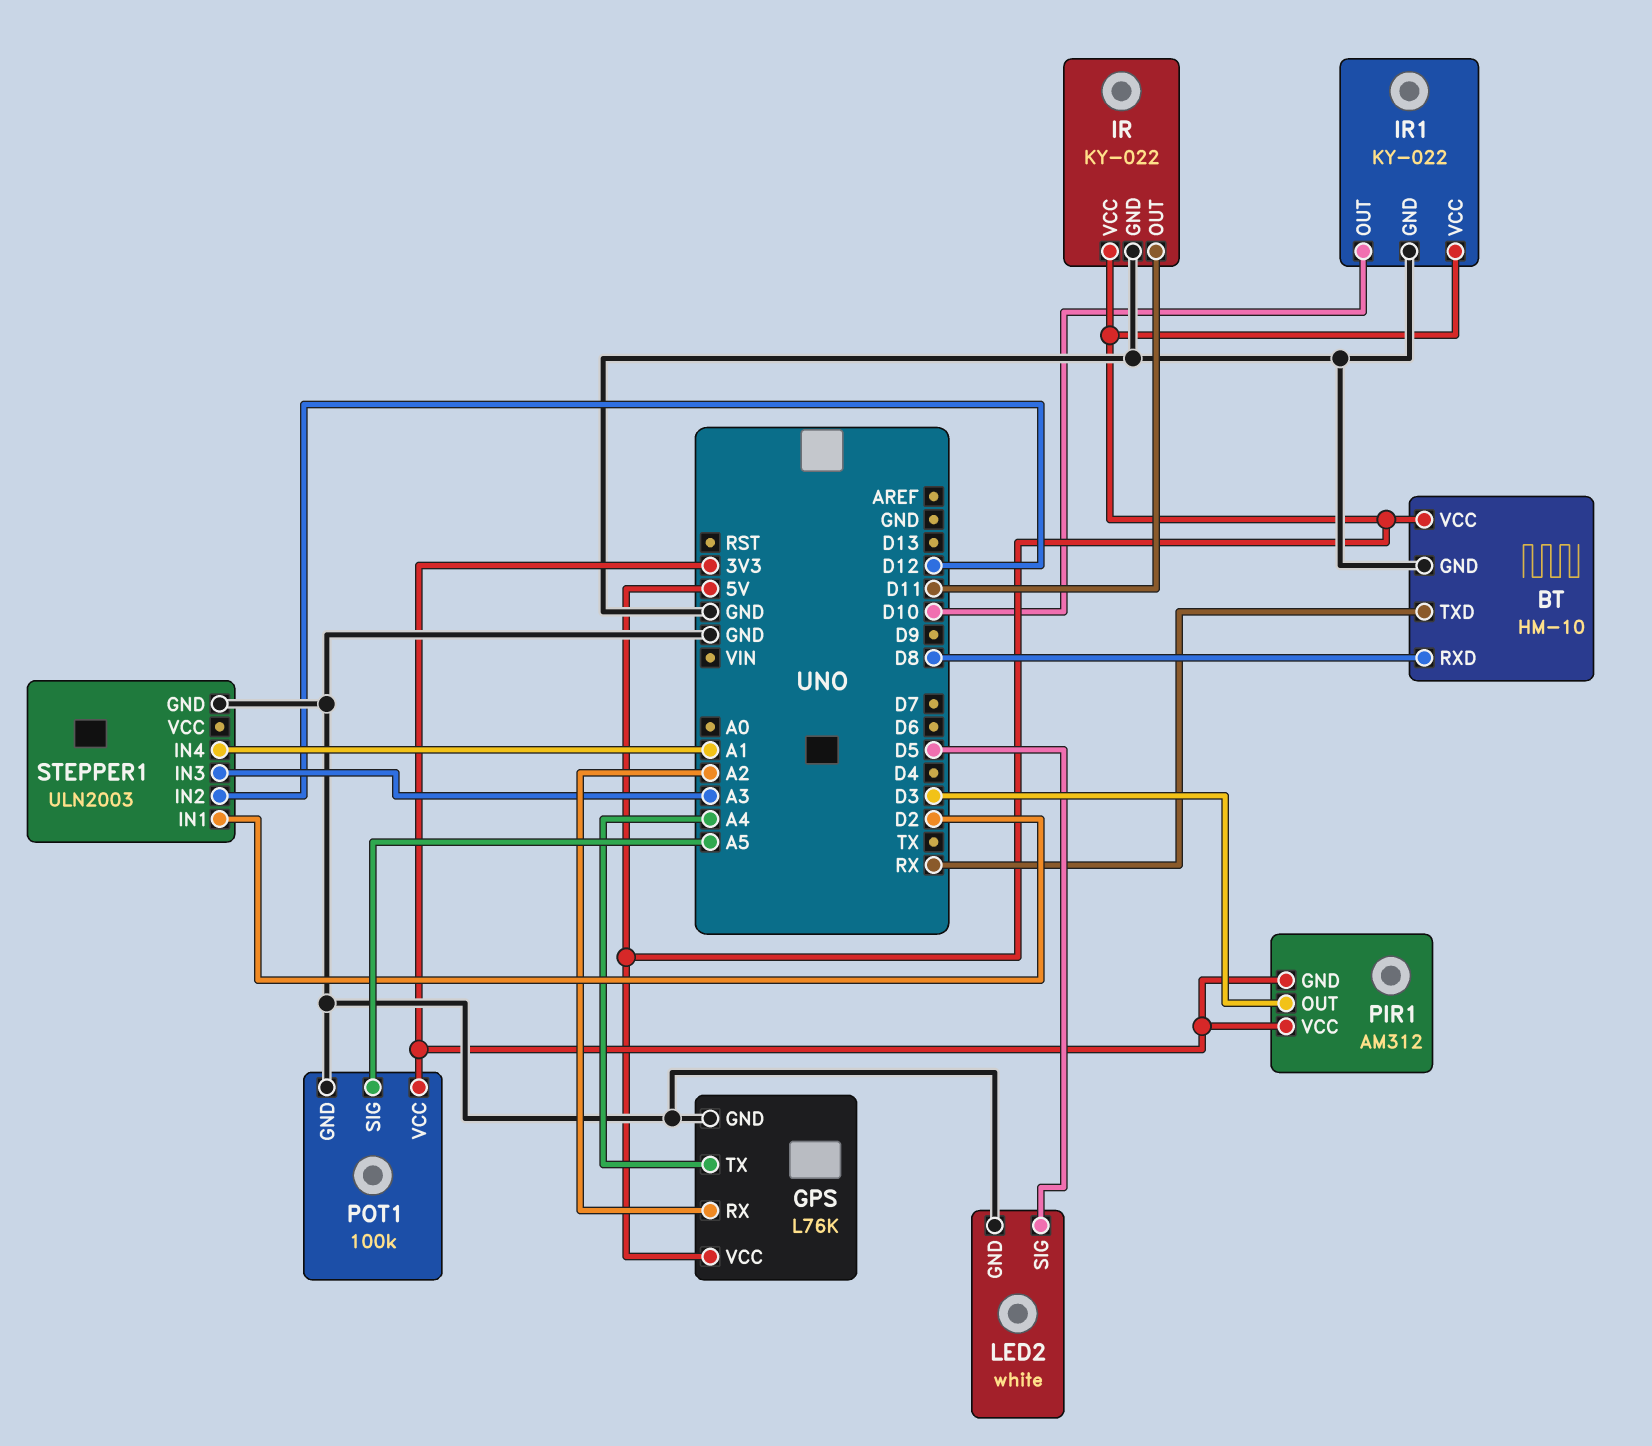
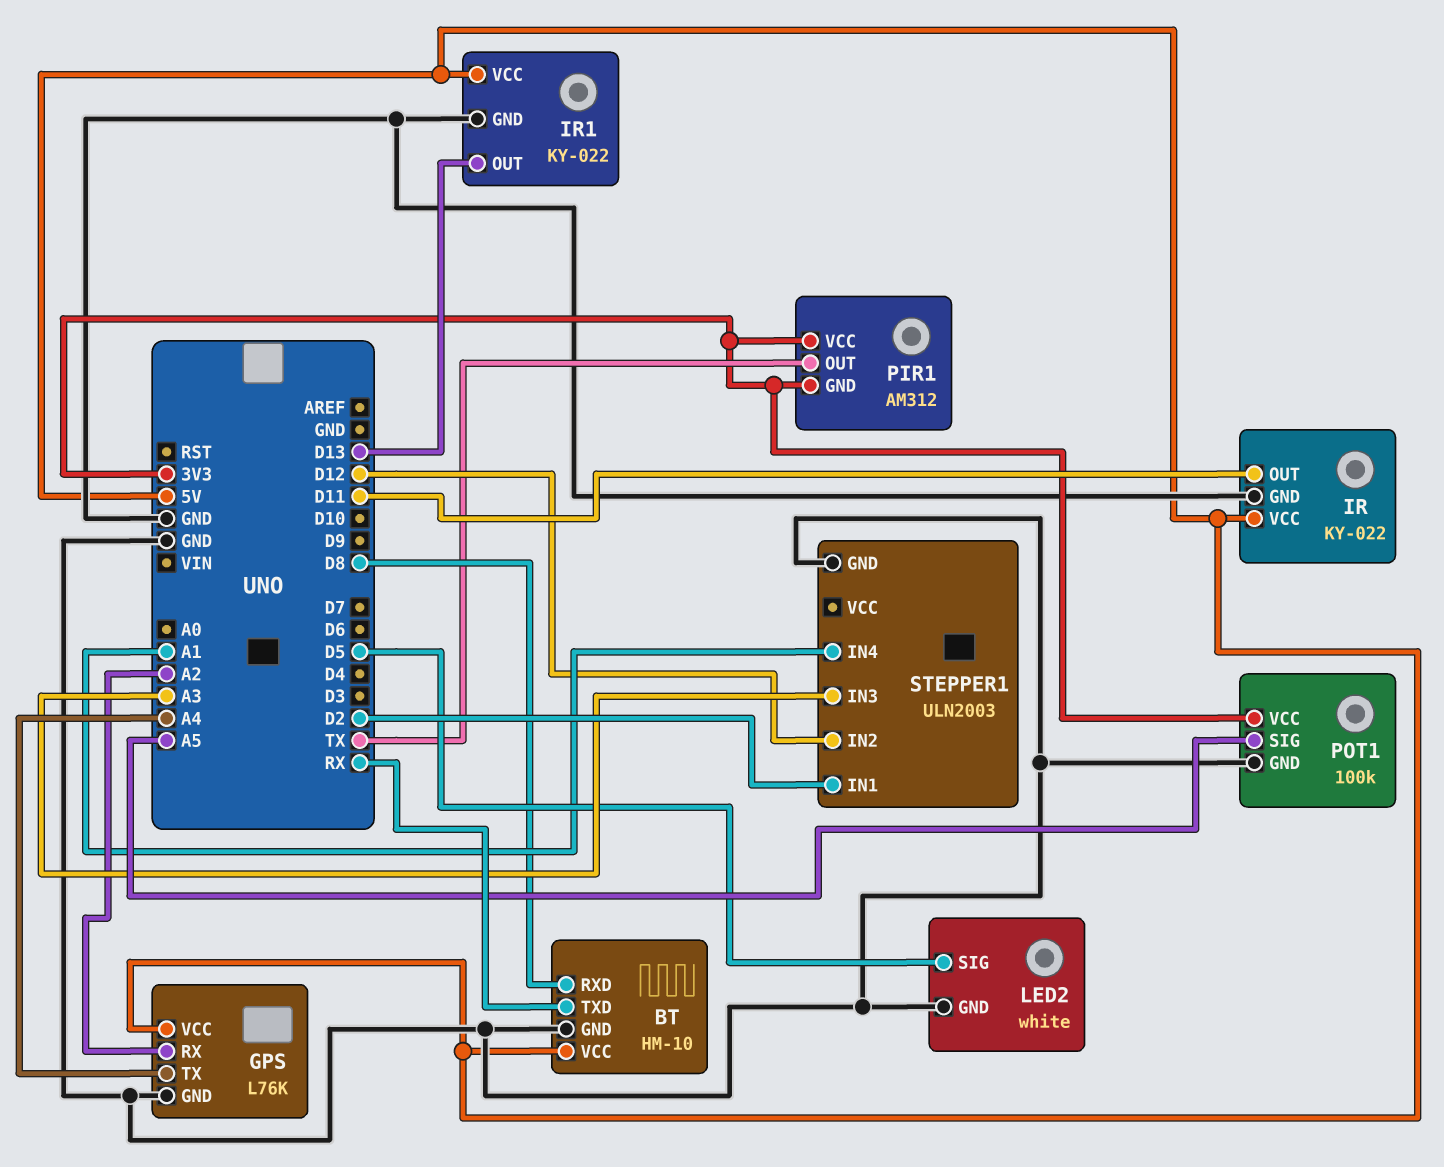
IR1 pin OUT: D10 -> D13
PIR1 pin OUT: D3 -> TX

